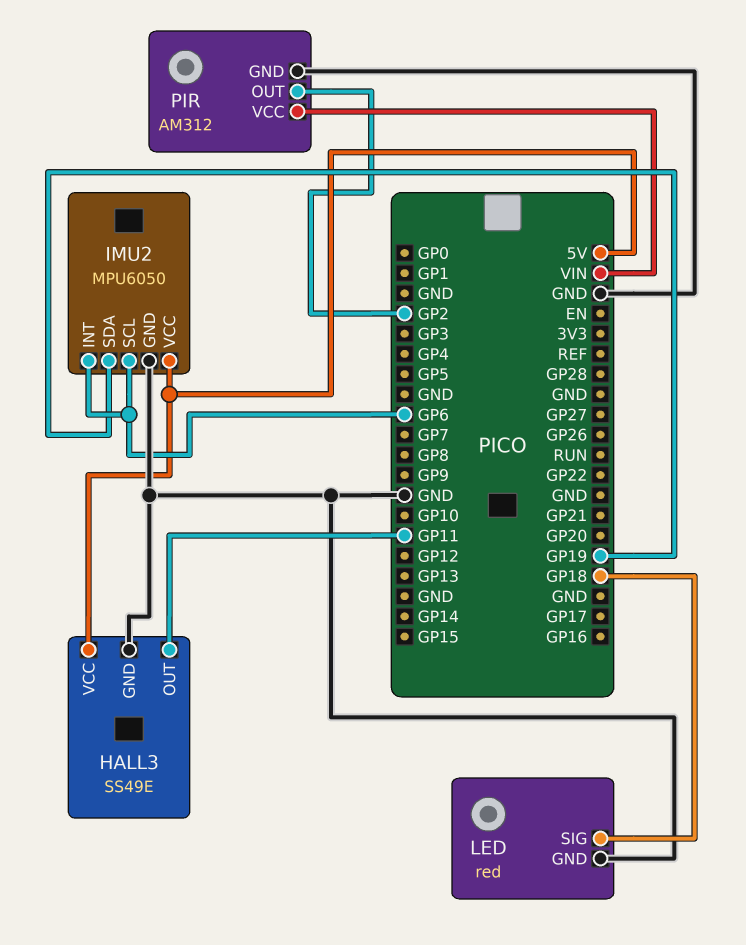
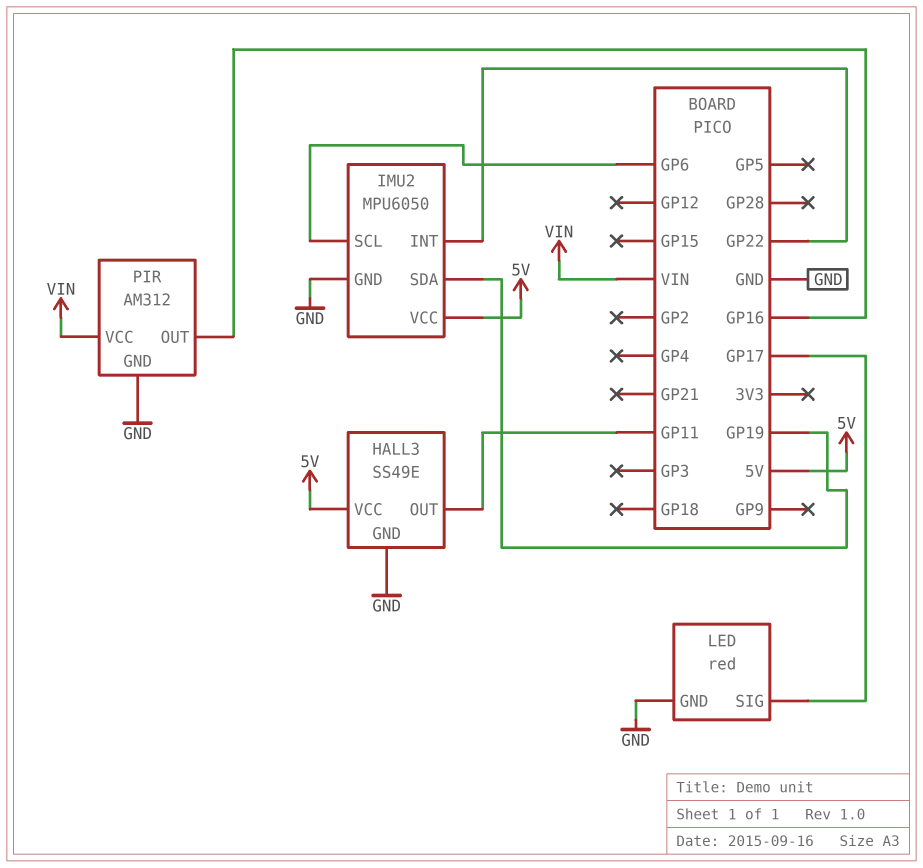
IMU2 pin INT: GP6 -> GP22
LED pin SIG: GP18 -> GP17
PIR pin OUT: GP2 -> GP16

